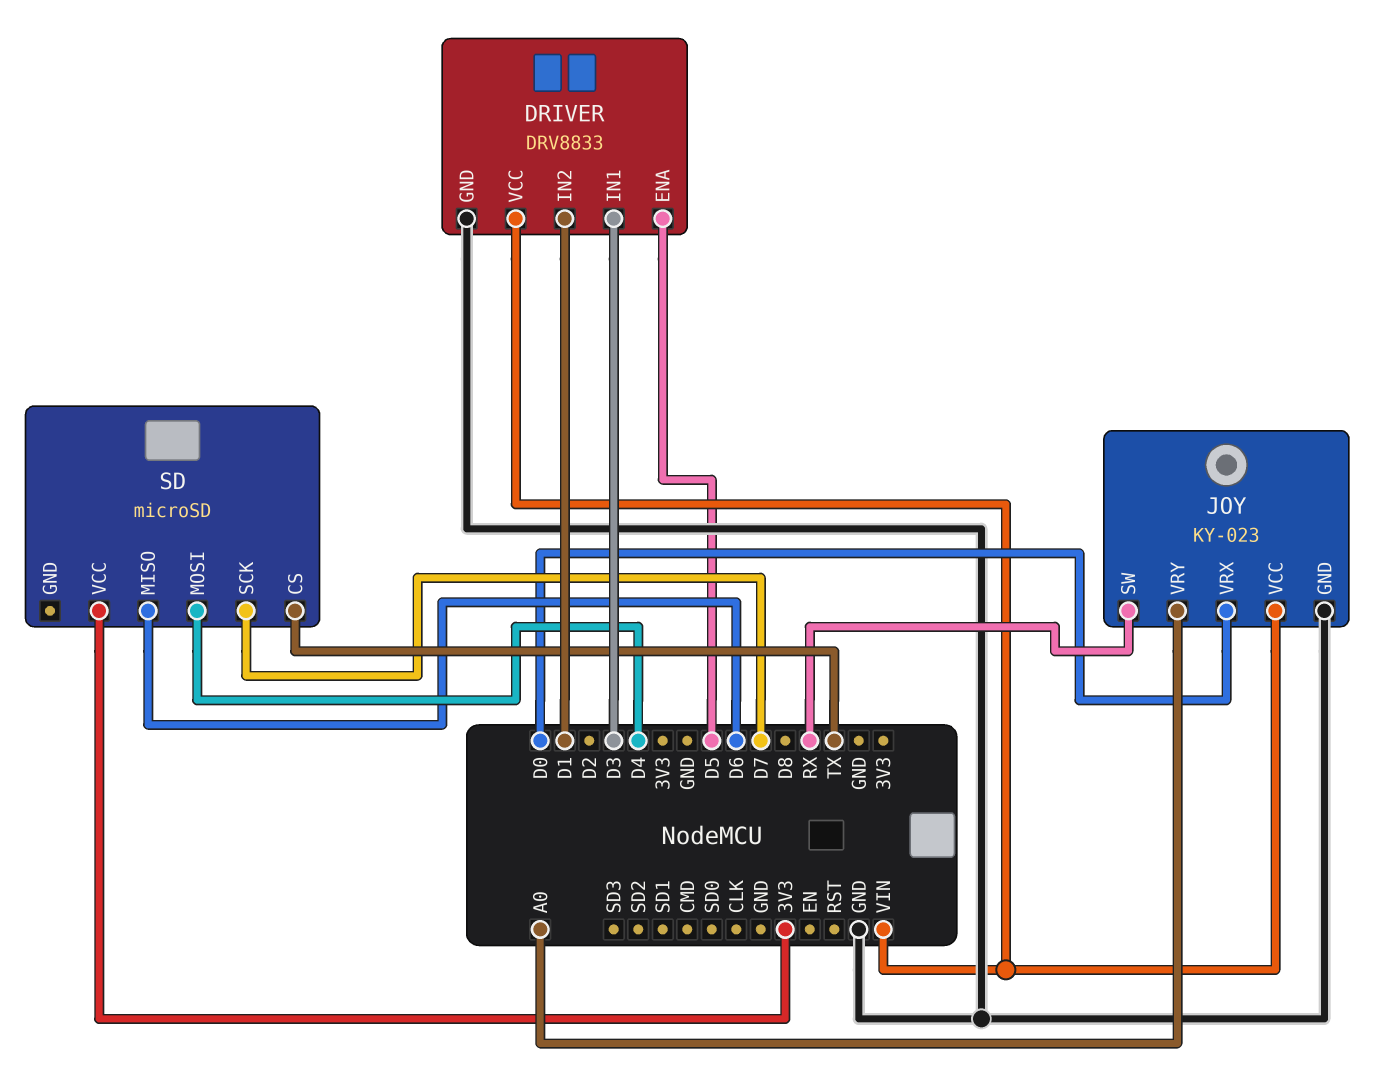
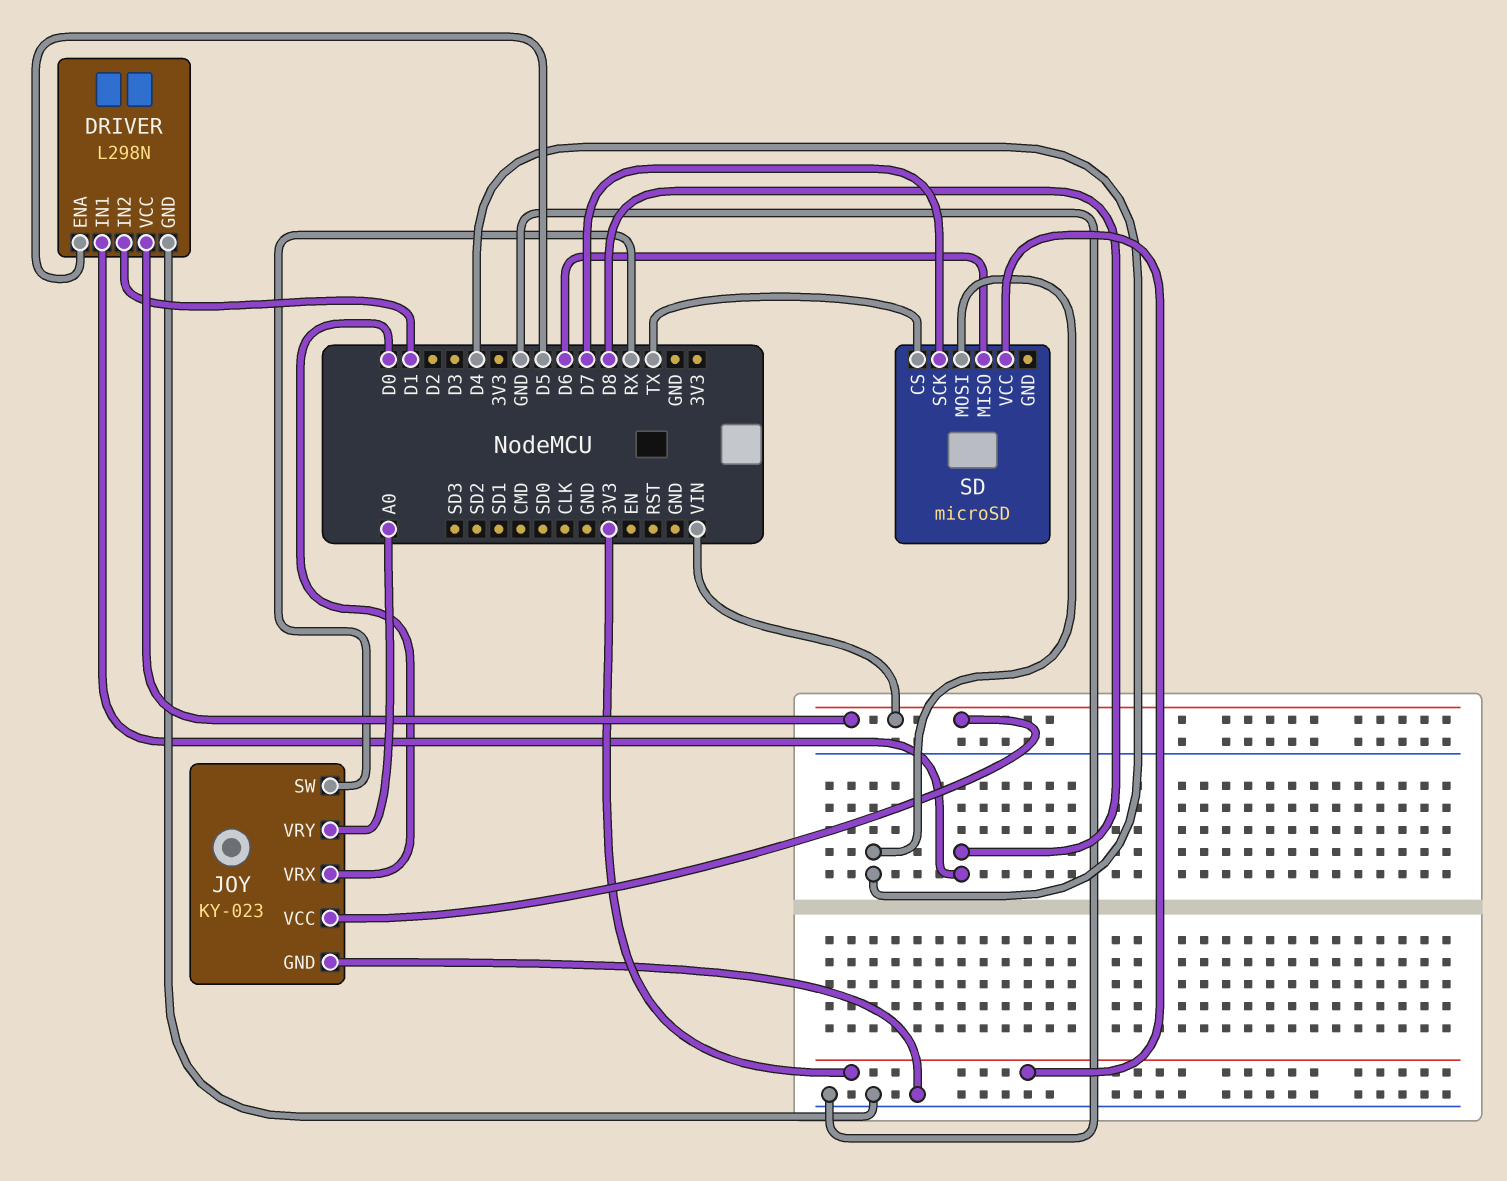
DRIVER: DRV8833 -> L298N
DRIVER pin IN1: D3 -> D8

